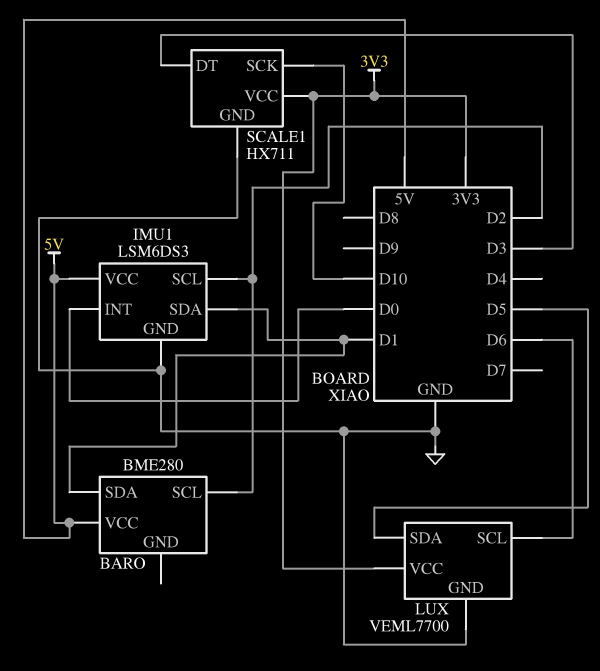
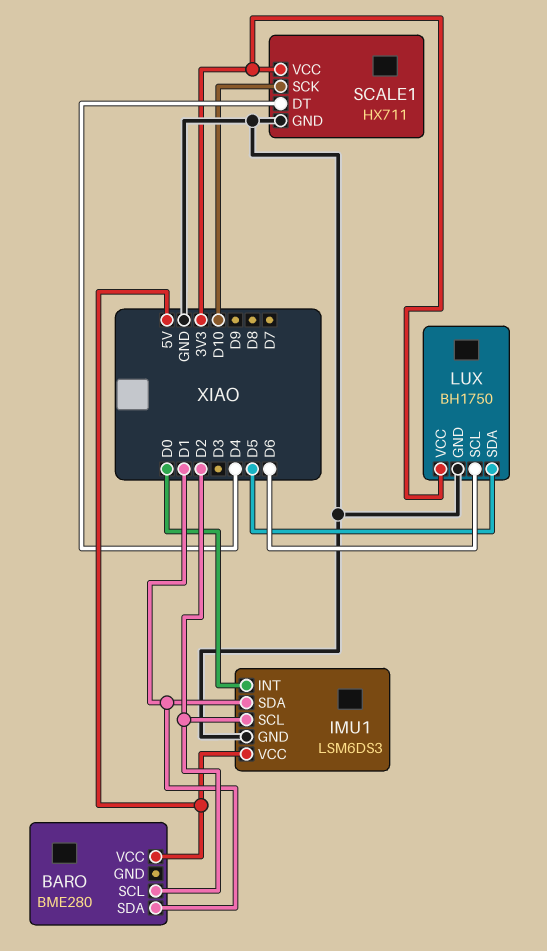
LUX: VEML7700 -> BH1750
SCALE1 pin DT: D3 -> D4

